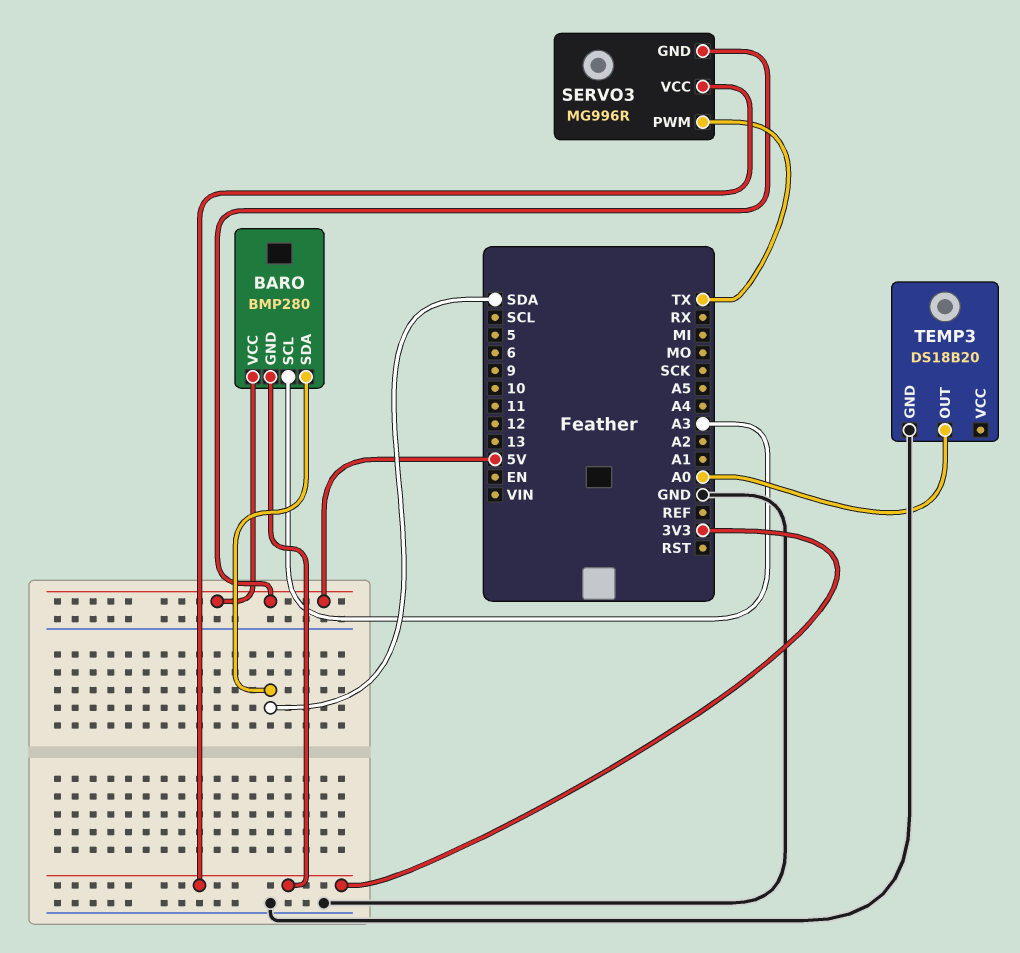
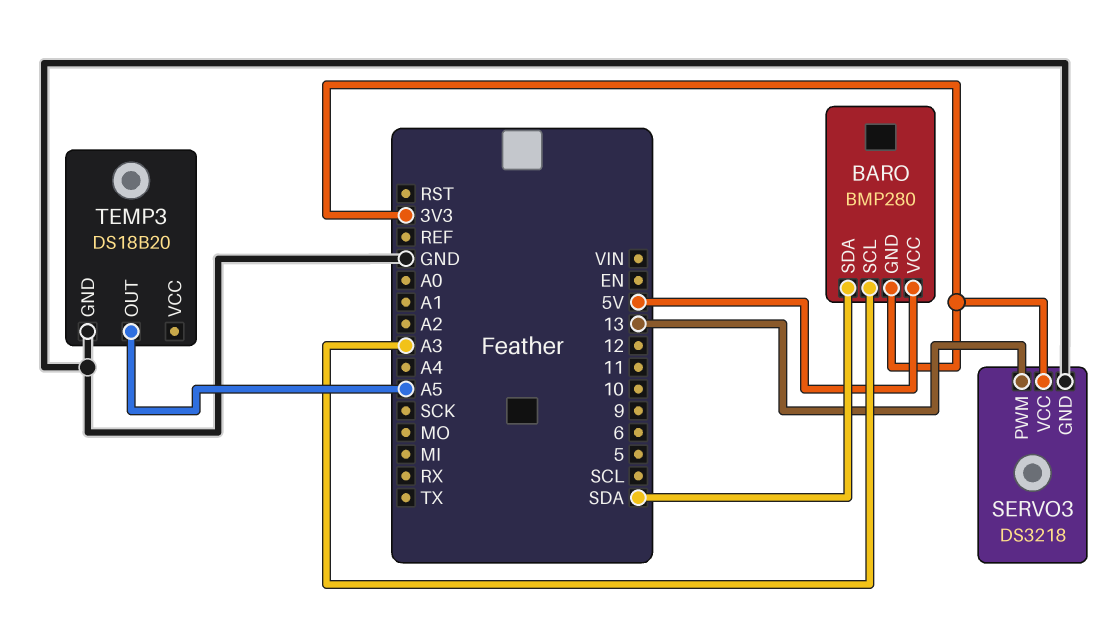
SERVO3: MG996R -> DS3218
SERVO3 pin GND: 5V -> GND
SERVO3 pin PWM: TX -> 13
TEMP3 pin OUT: A0 -> A5

